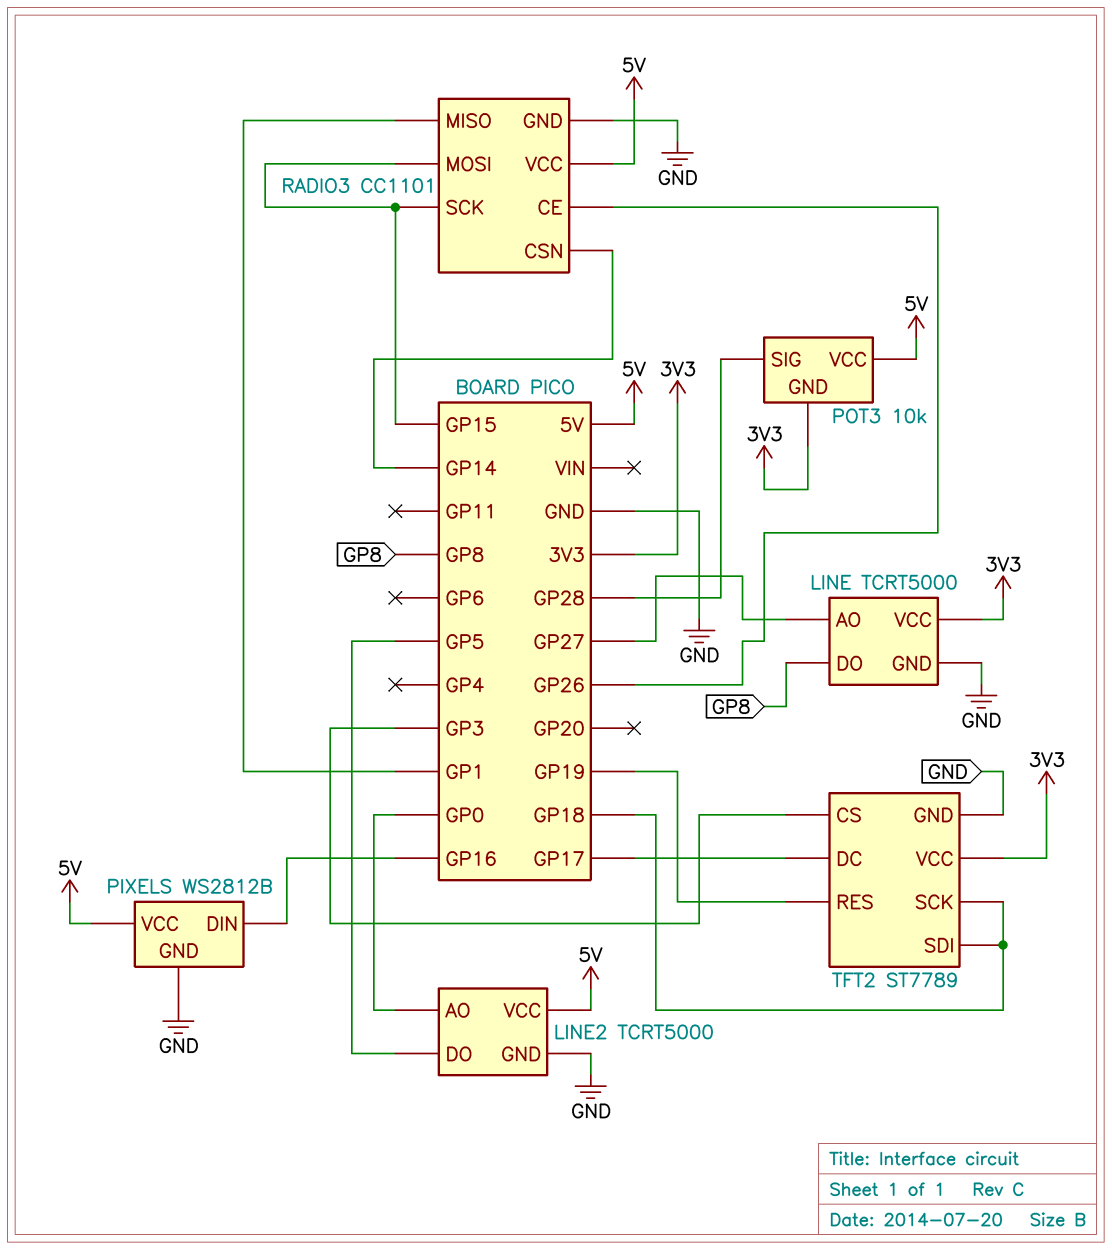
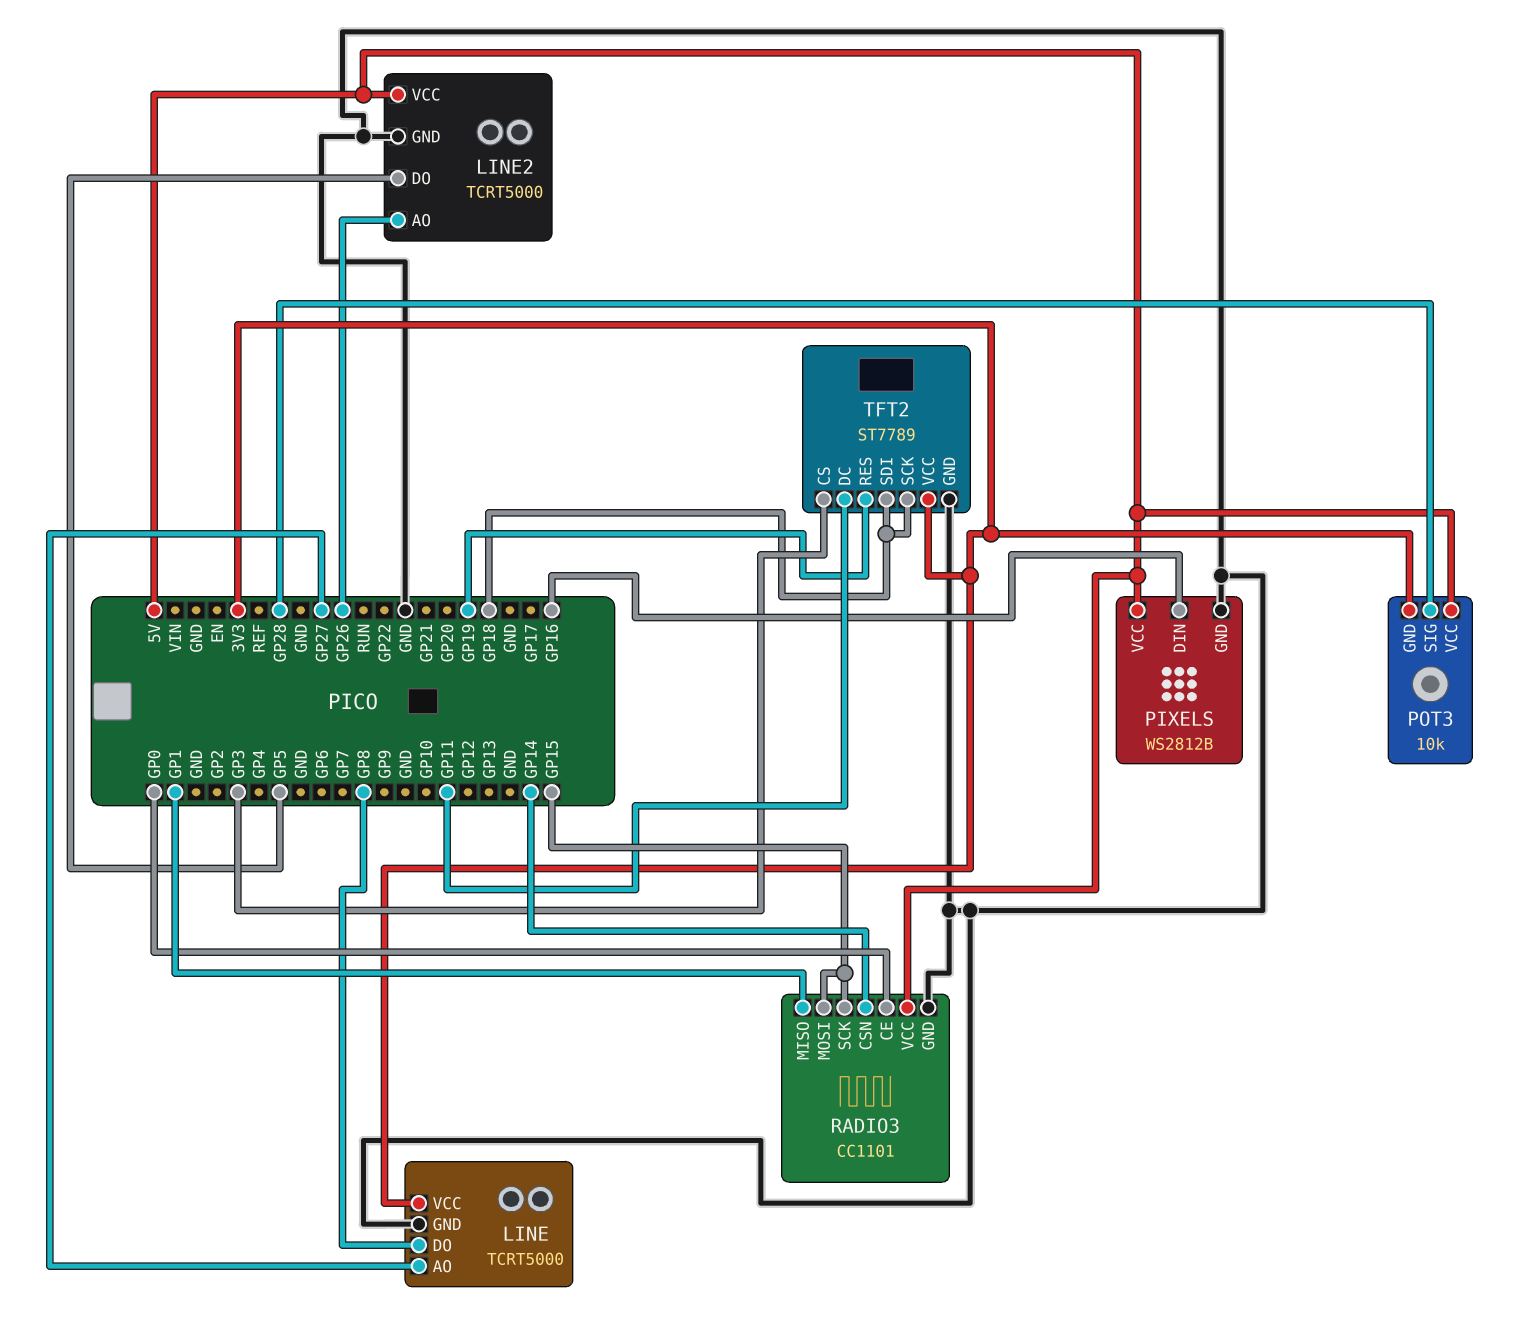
LINE2 pin AO: GP0 -> GP26
RADIO3 pin CE: GP26 -> GP0
TFT2 pin DC: GP17 -> GP11

